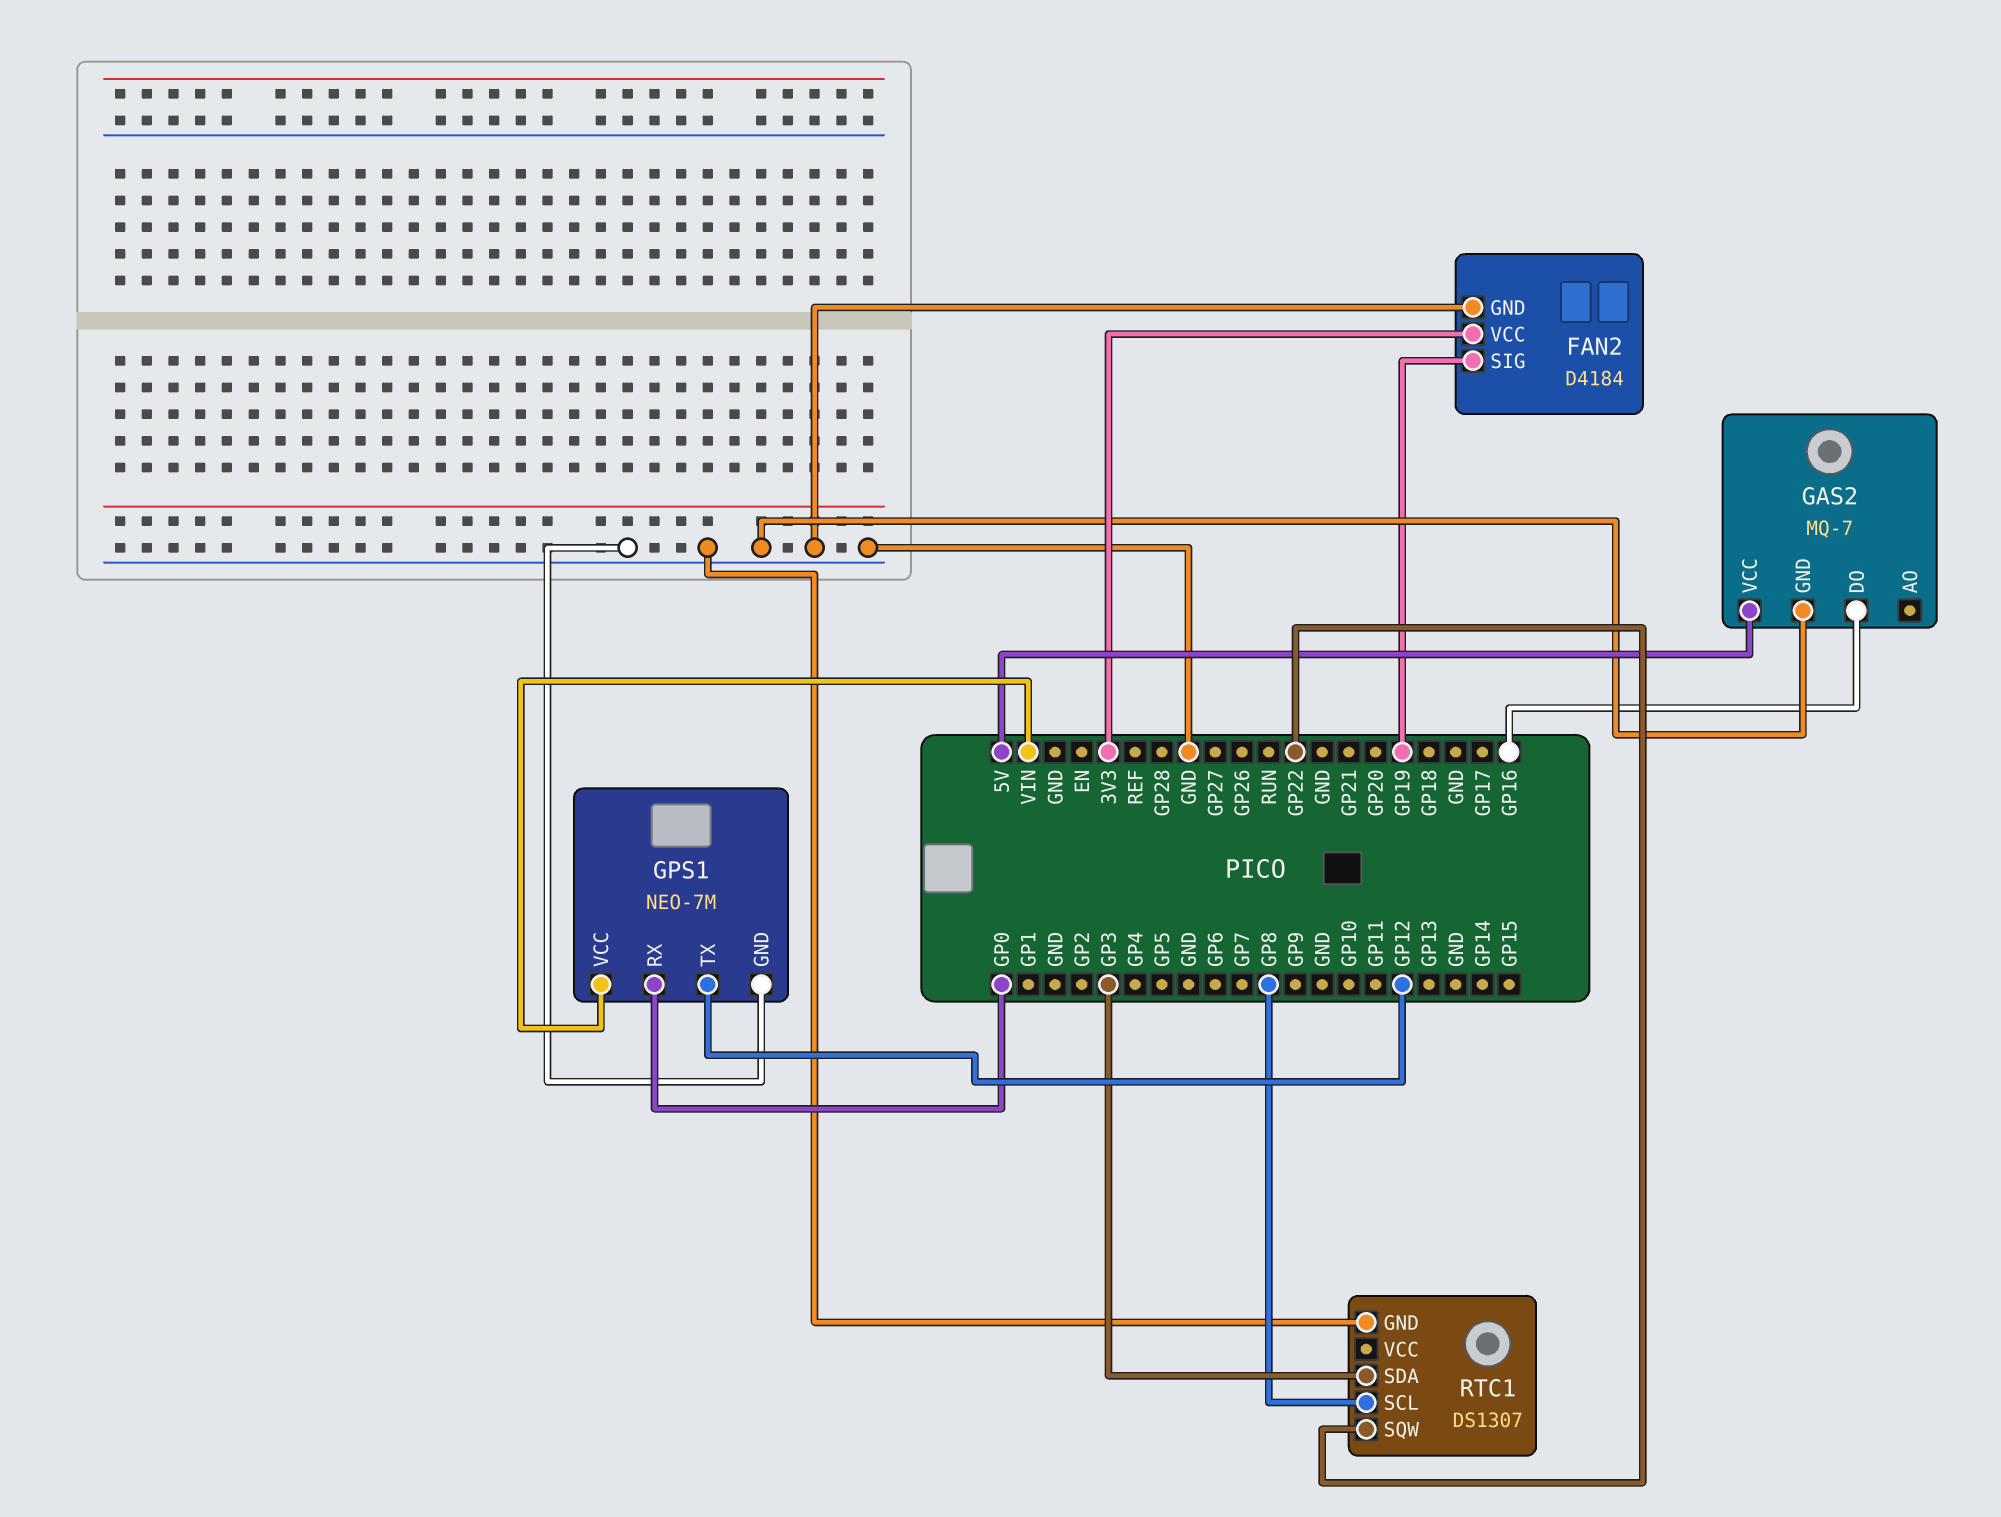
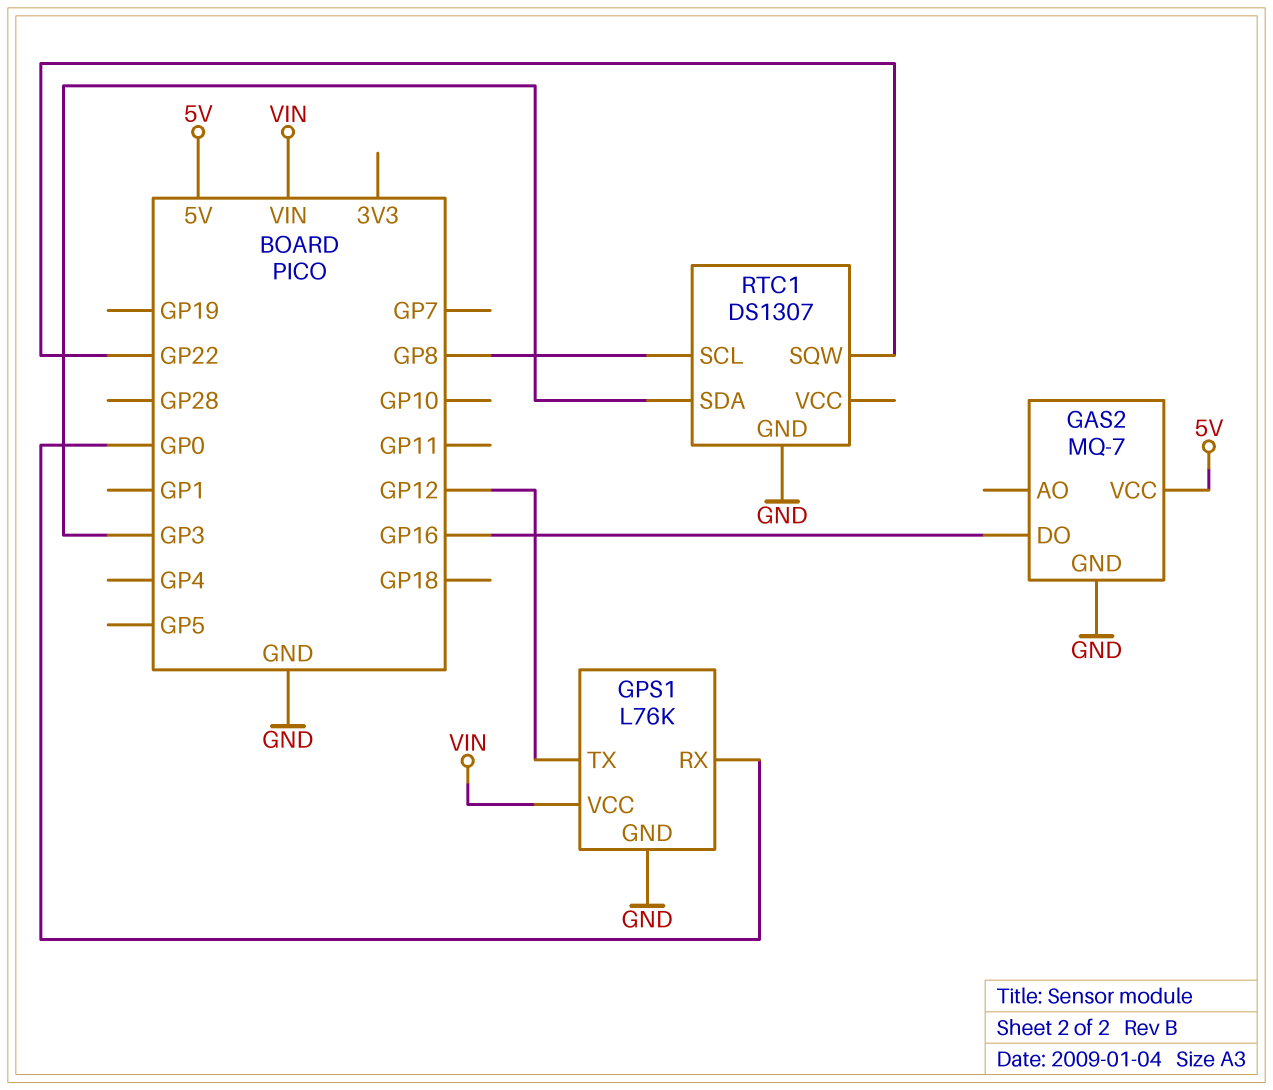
FAN2: D4184 -> none
FAN2 pin GND: GND -> none
FAN2 pin SIG: GP19 -> none
FAN2 pin VCC: 3V3 -> none
GPS1: NEO-7M -> L76K

